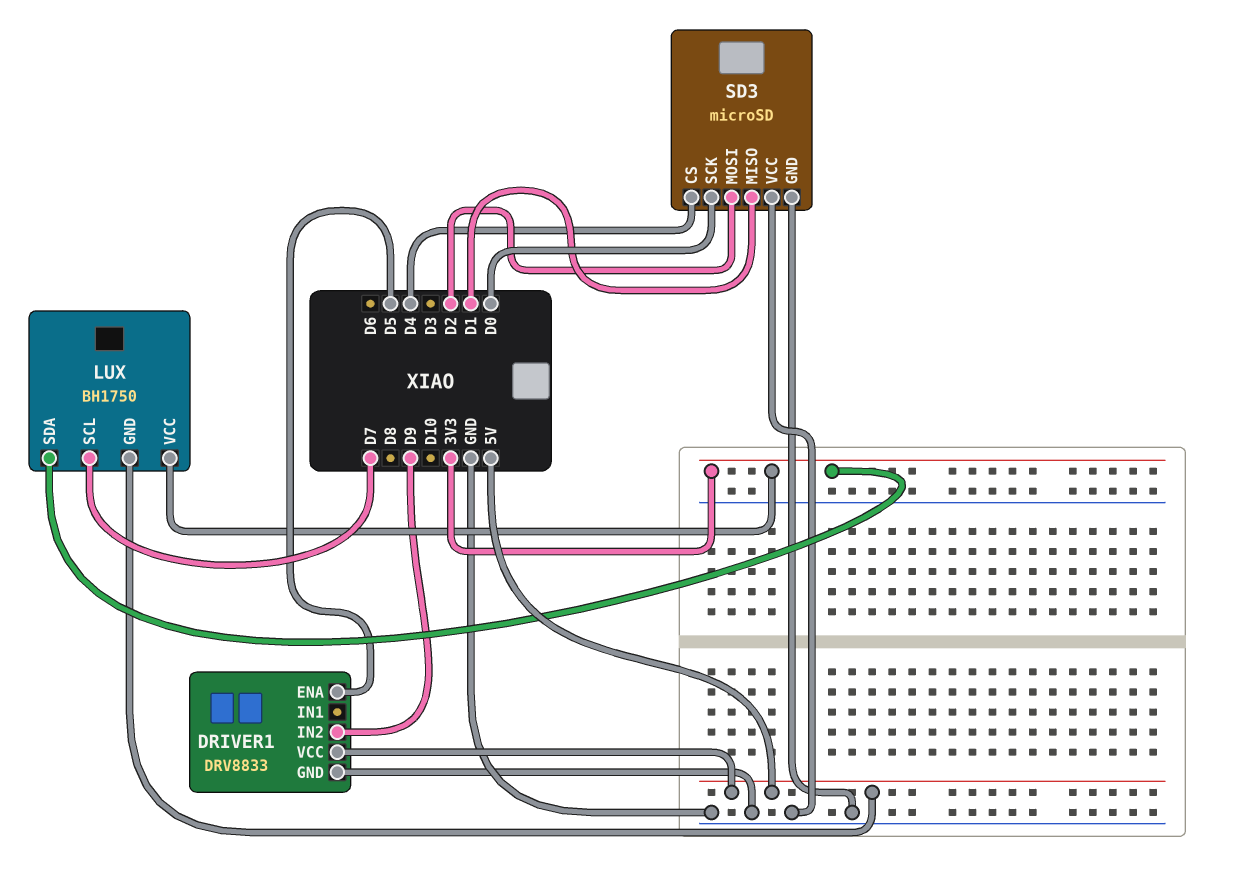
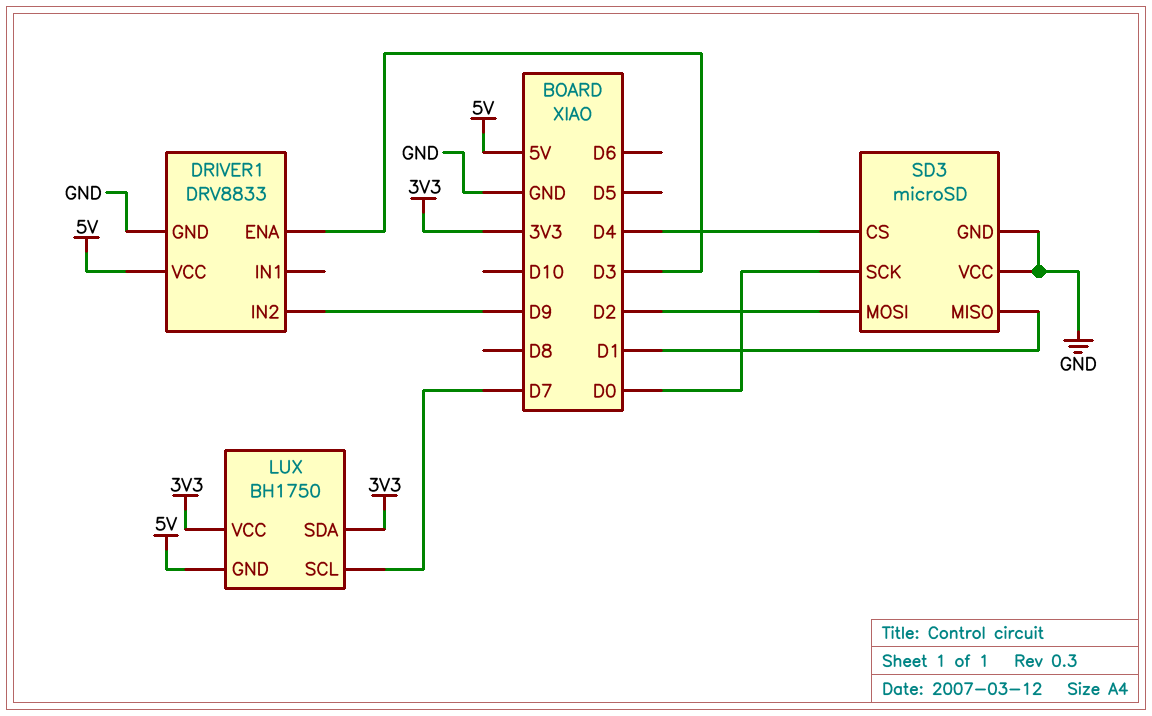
DRIVER1 pin ENA: D5 -> D3

